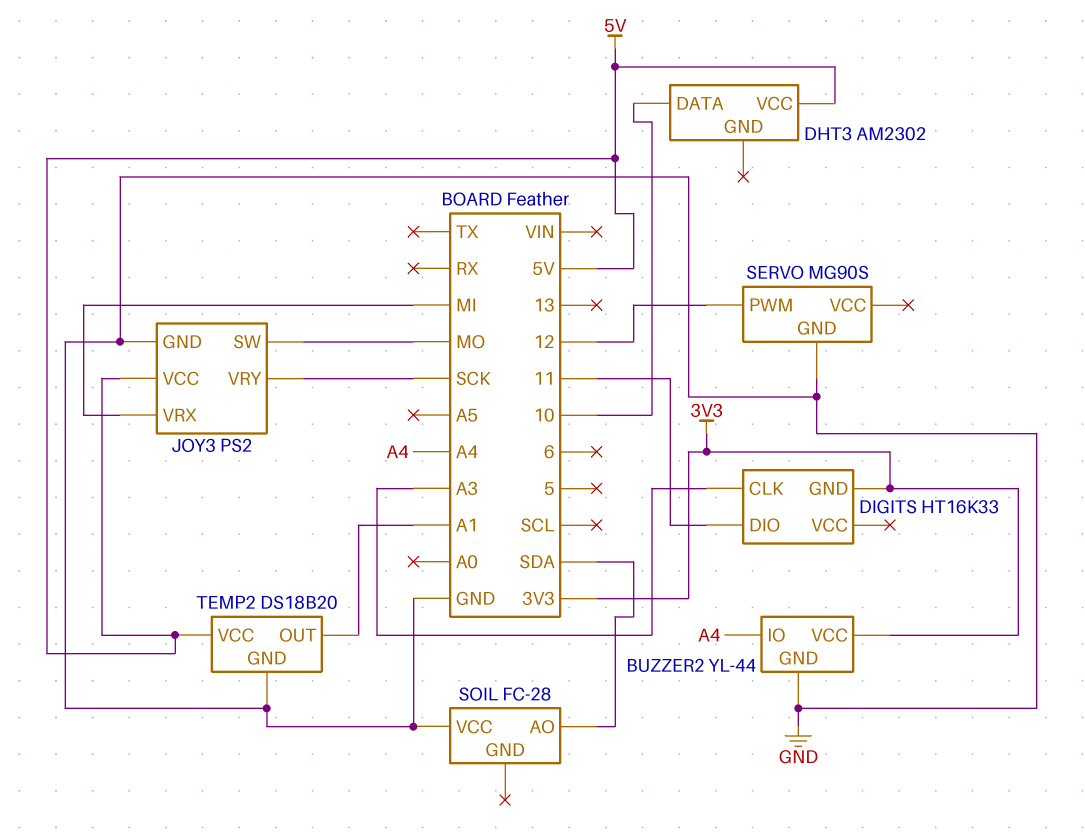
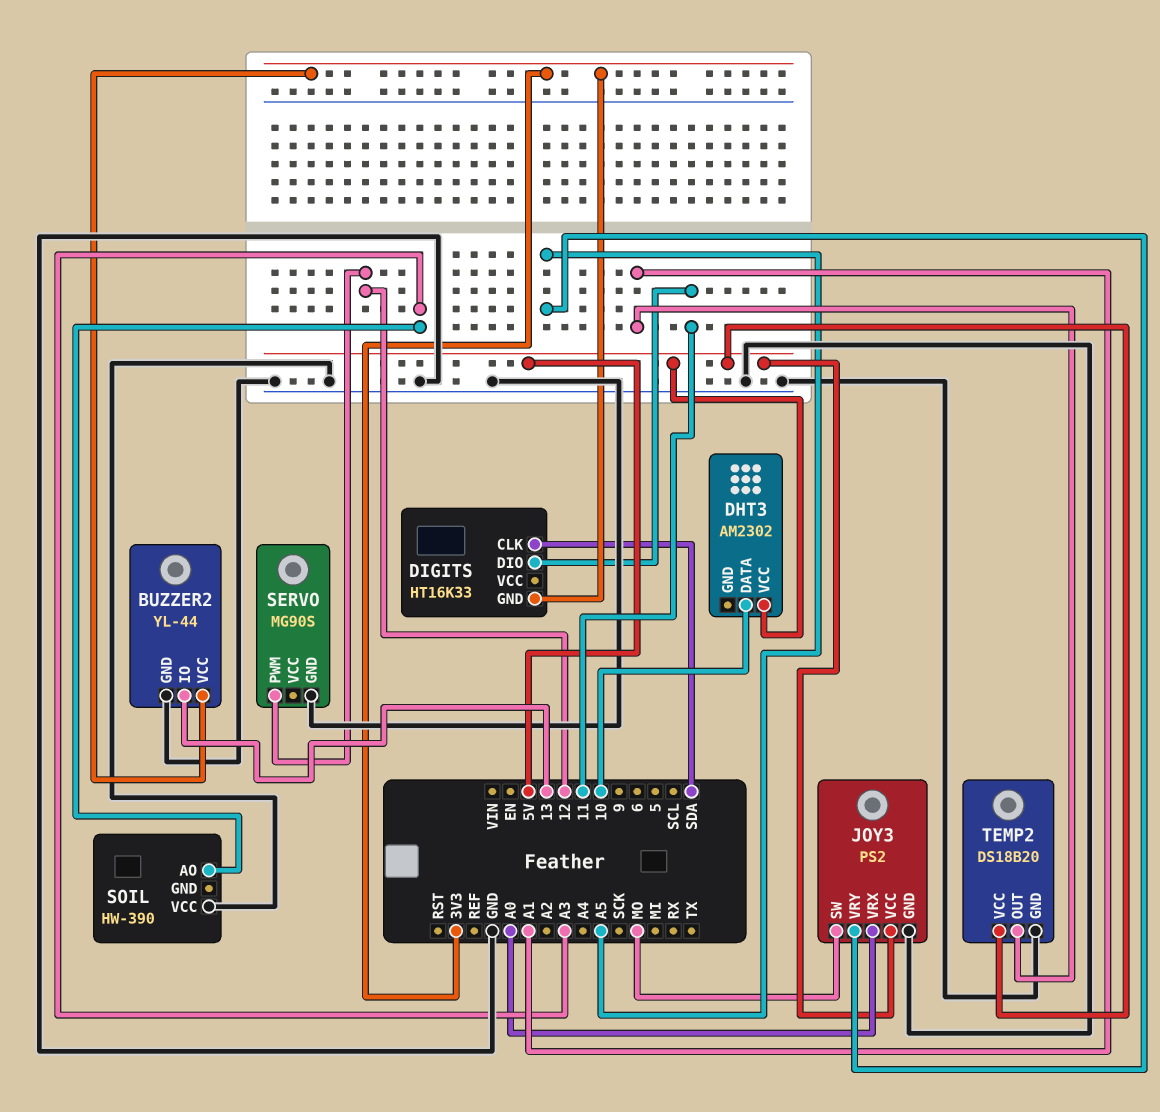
BUZZER2 pin IO: A4 -> 13
DIGITS pin CLK: A3 -> SDA
JOY3 pin VRX: MI -> A0
JOY3 pin VRY: SCK -> A5
SOIL: FC-28 -> HW-390
SOIL pin AO: SDA -> A3

